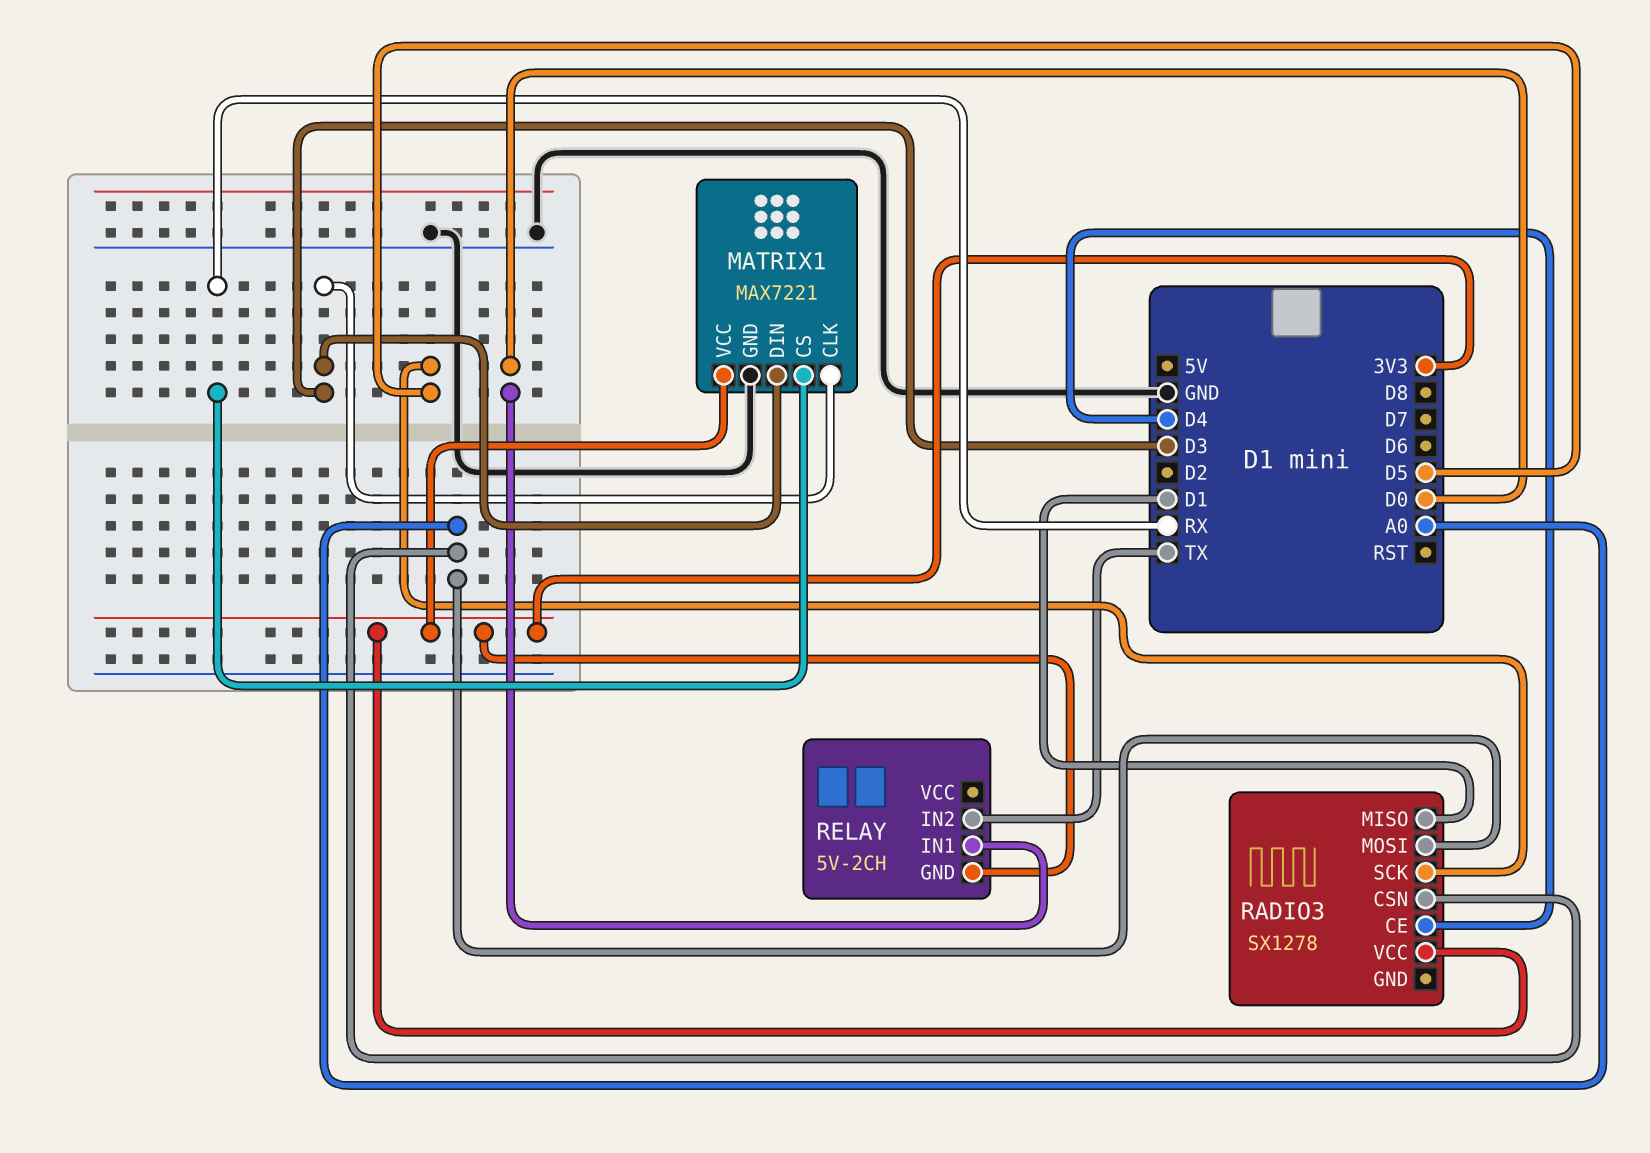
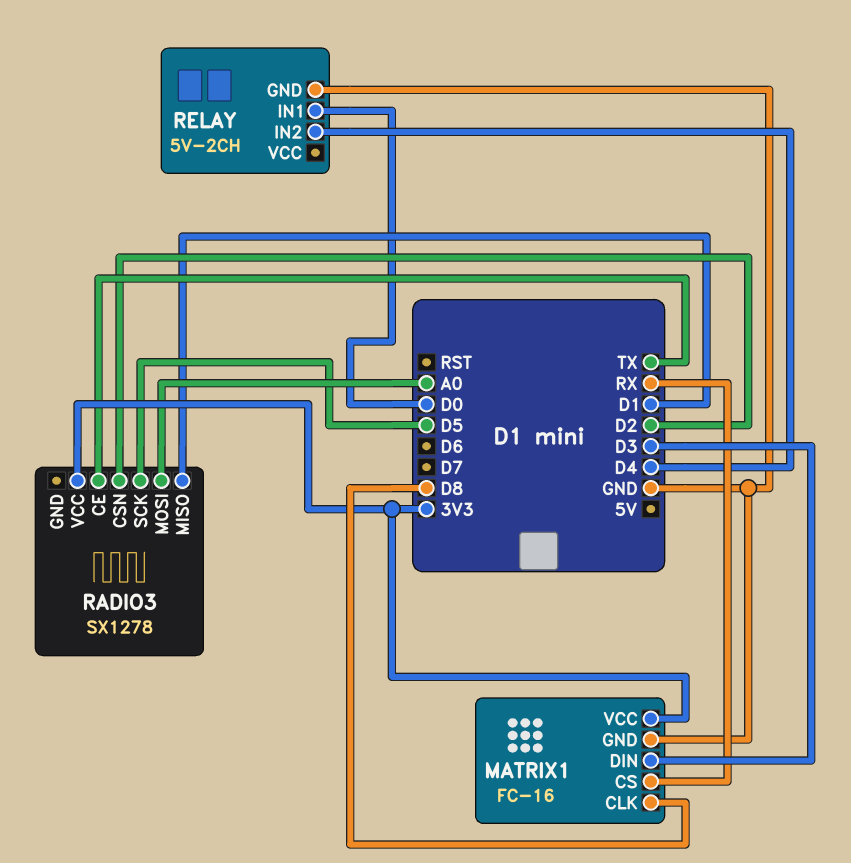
MATRIX1: MAX7221 -> FC-16
MATRIX1 pin CLK: D3 -> D8
RADIO3 pin CE: D4 -> TX
RADIO3 pin CSN: A0 -> D2
RELAY pin GND: 3V3 -> GND
RELAY pin IN2: TX -> D4

